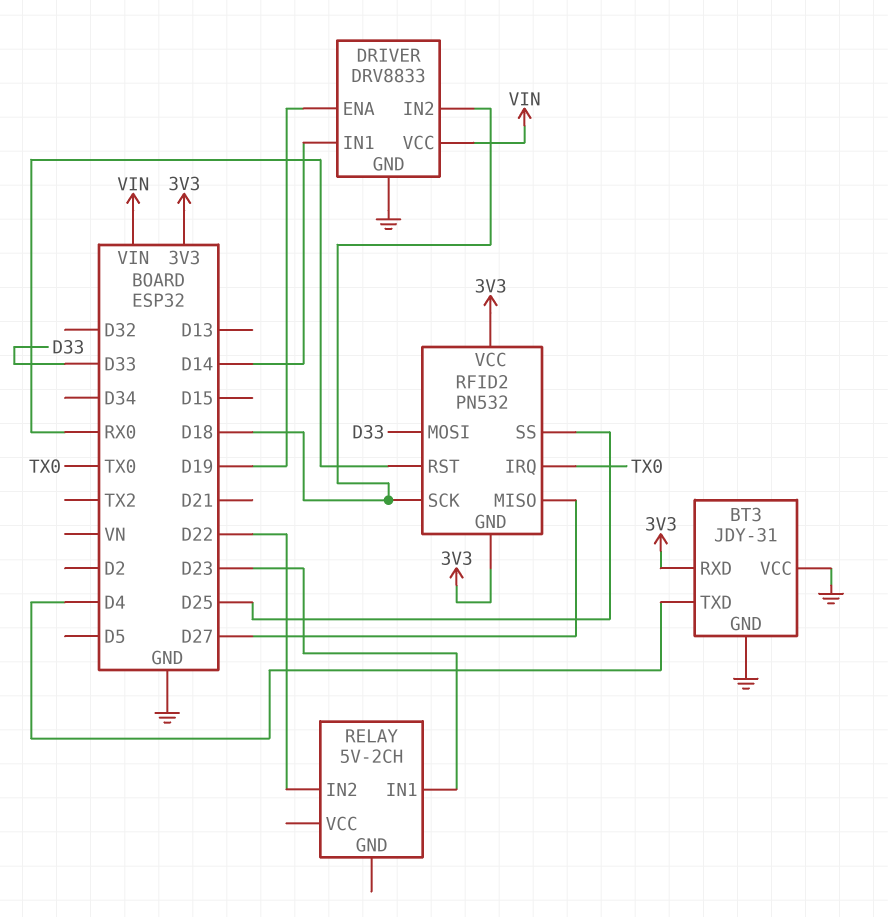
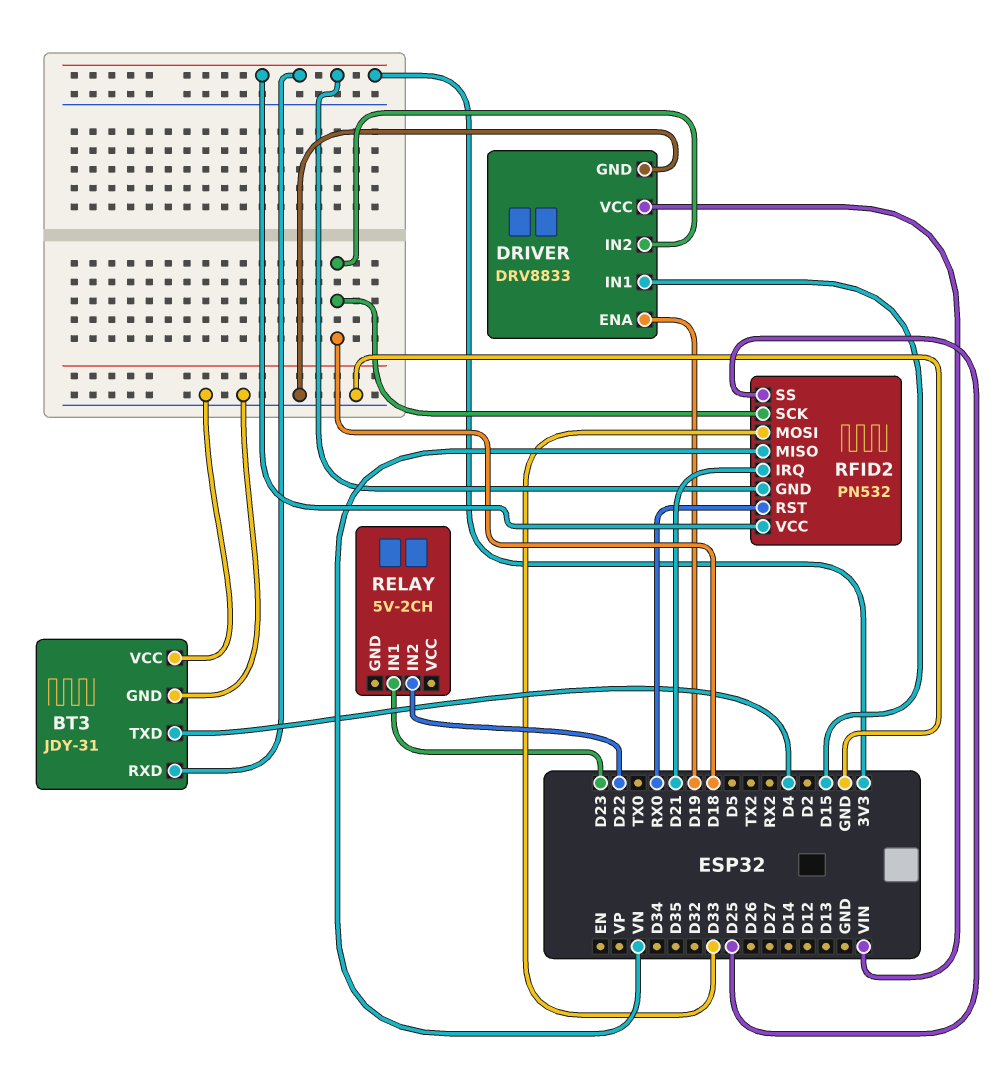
DRIVER pin IN1: D14 -> D15
RFID2 pin IRQ: TX0 -> D21
RFID2 pin MISO: D27 -> VN

